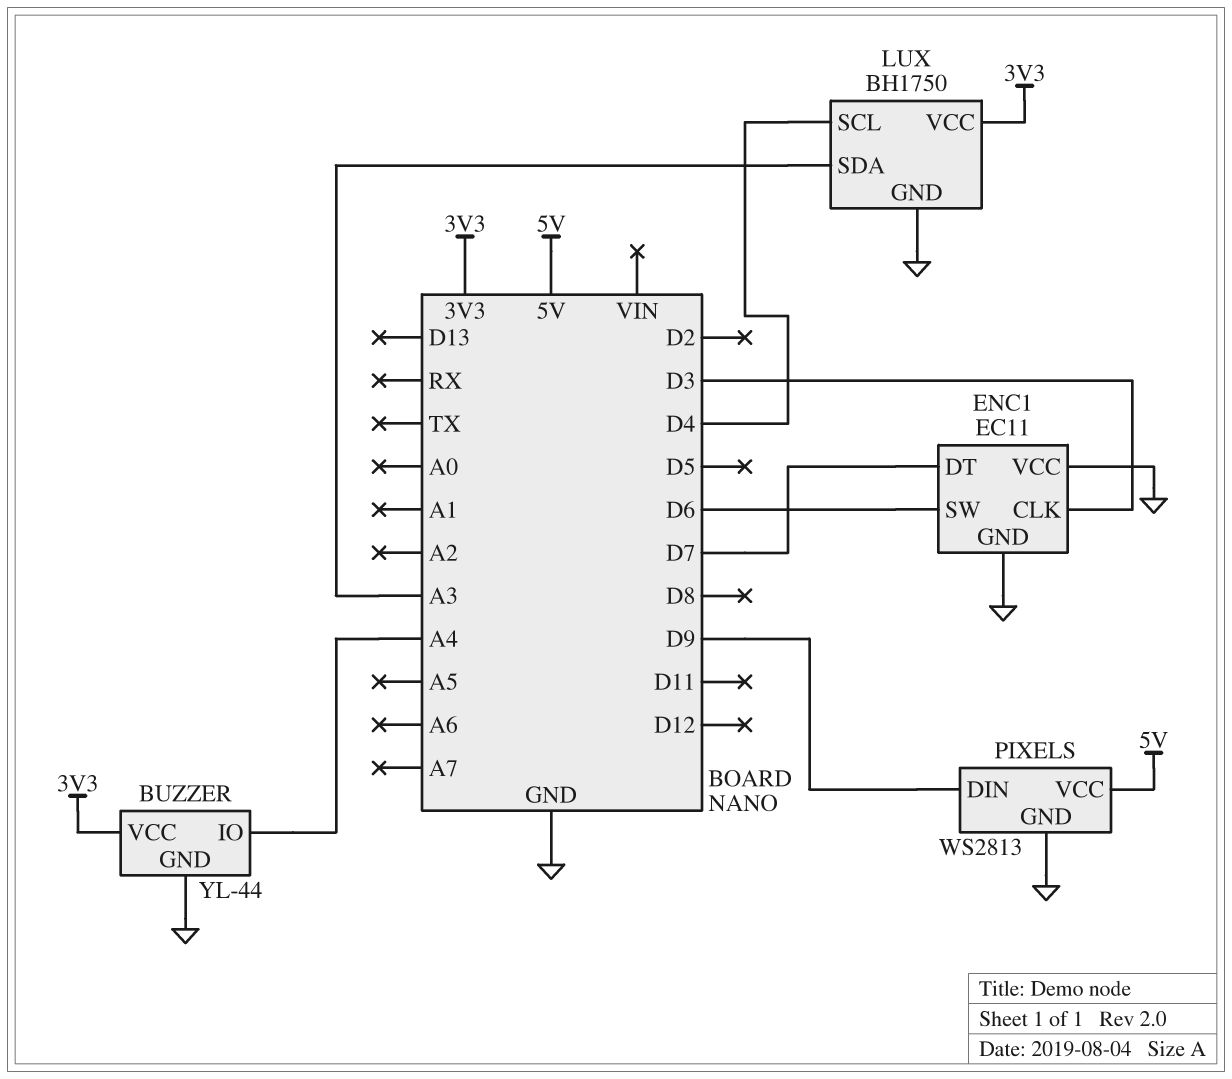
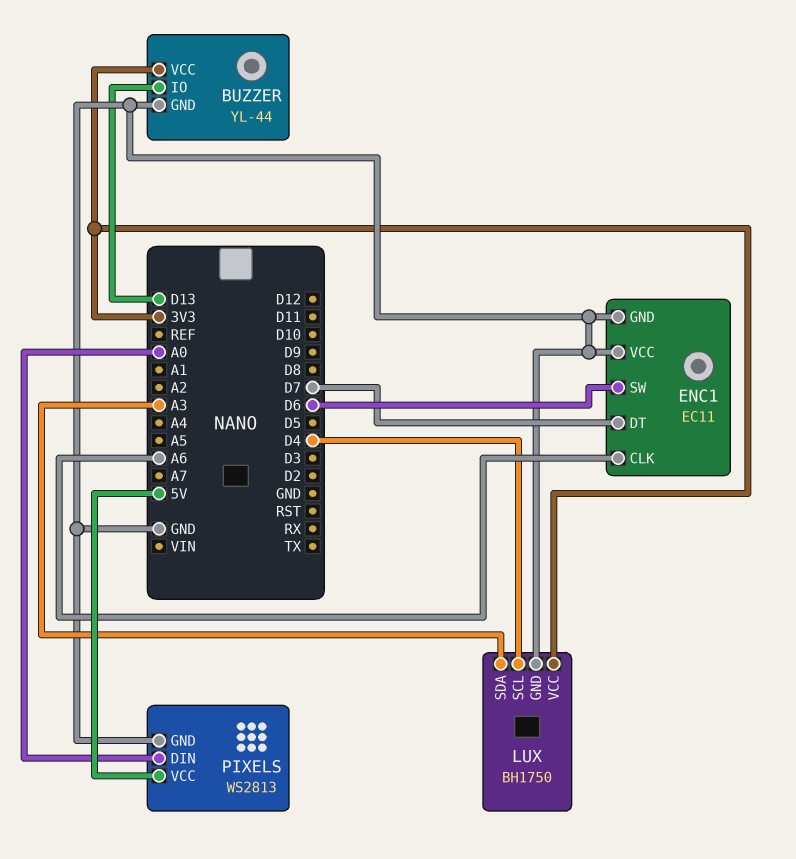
BUZZER pin IO: A4 -> D13
ENC1 pin CLK: D3 -> A6
PIXELS pin DIN: D9 -> A0

